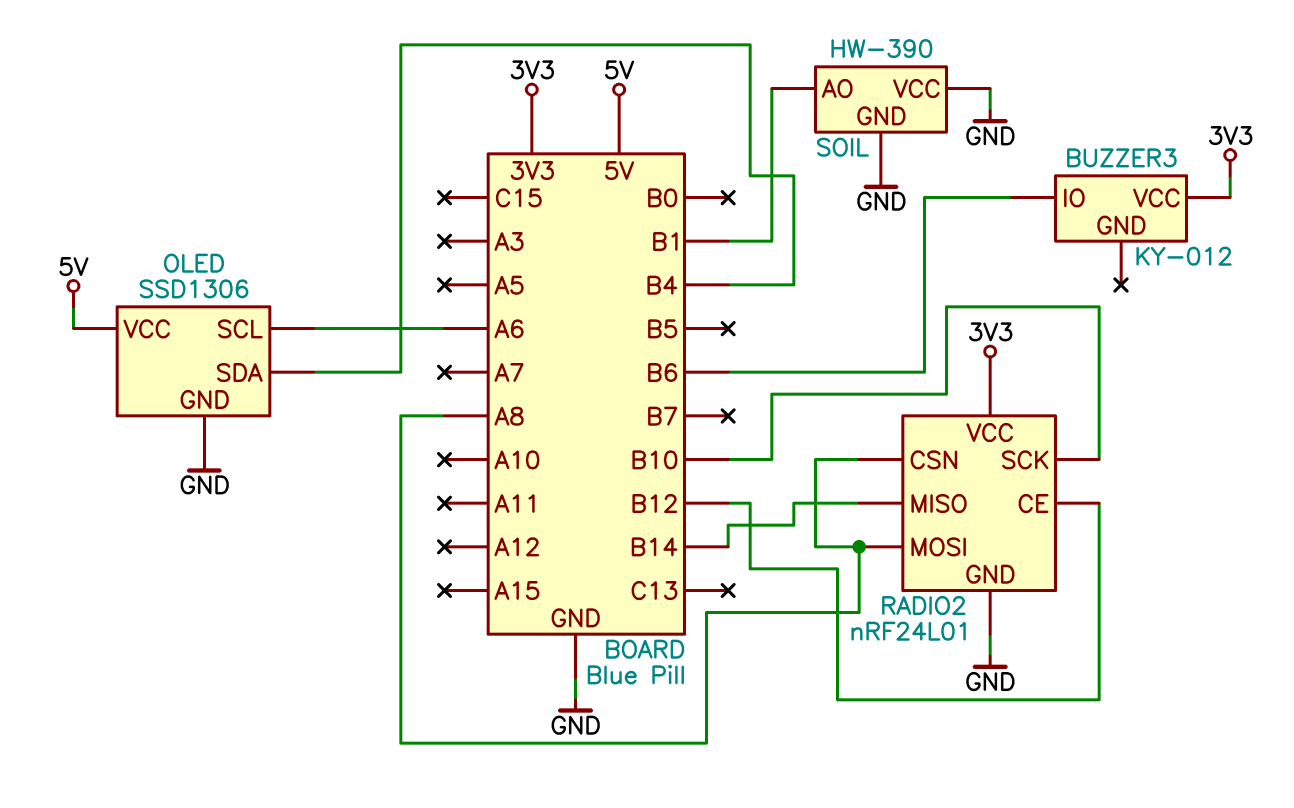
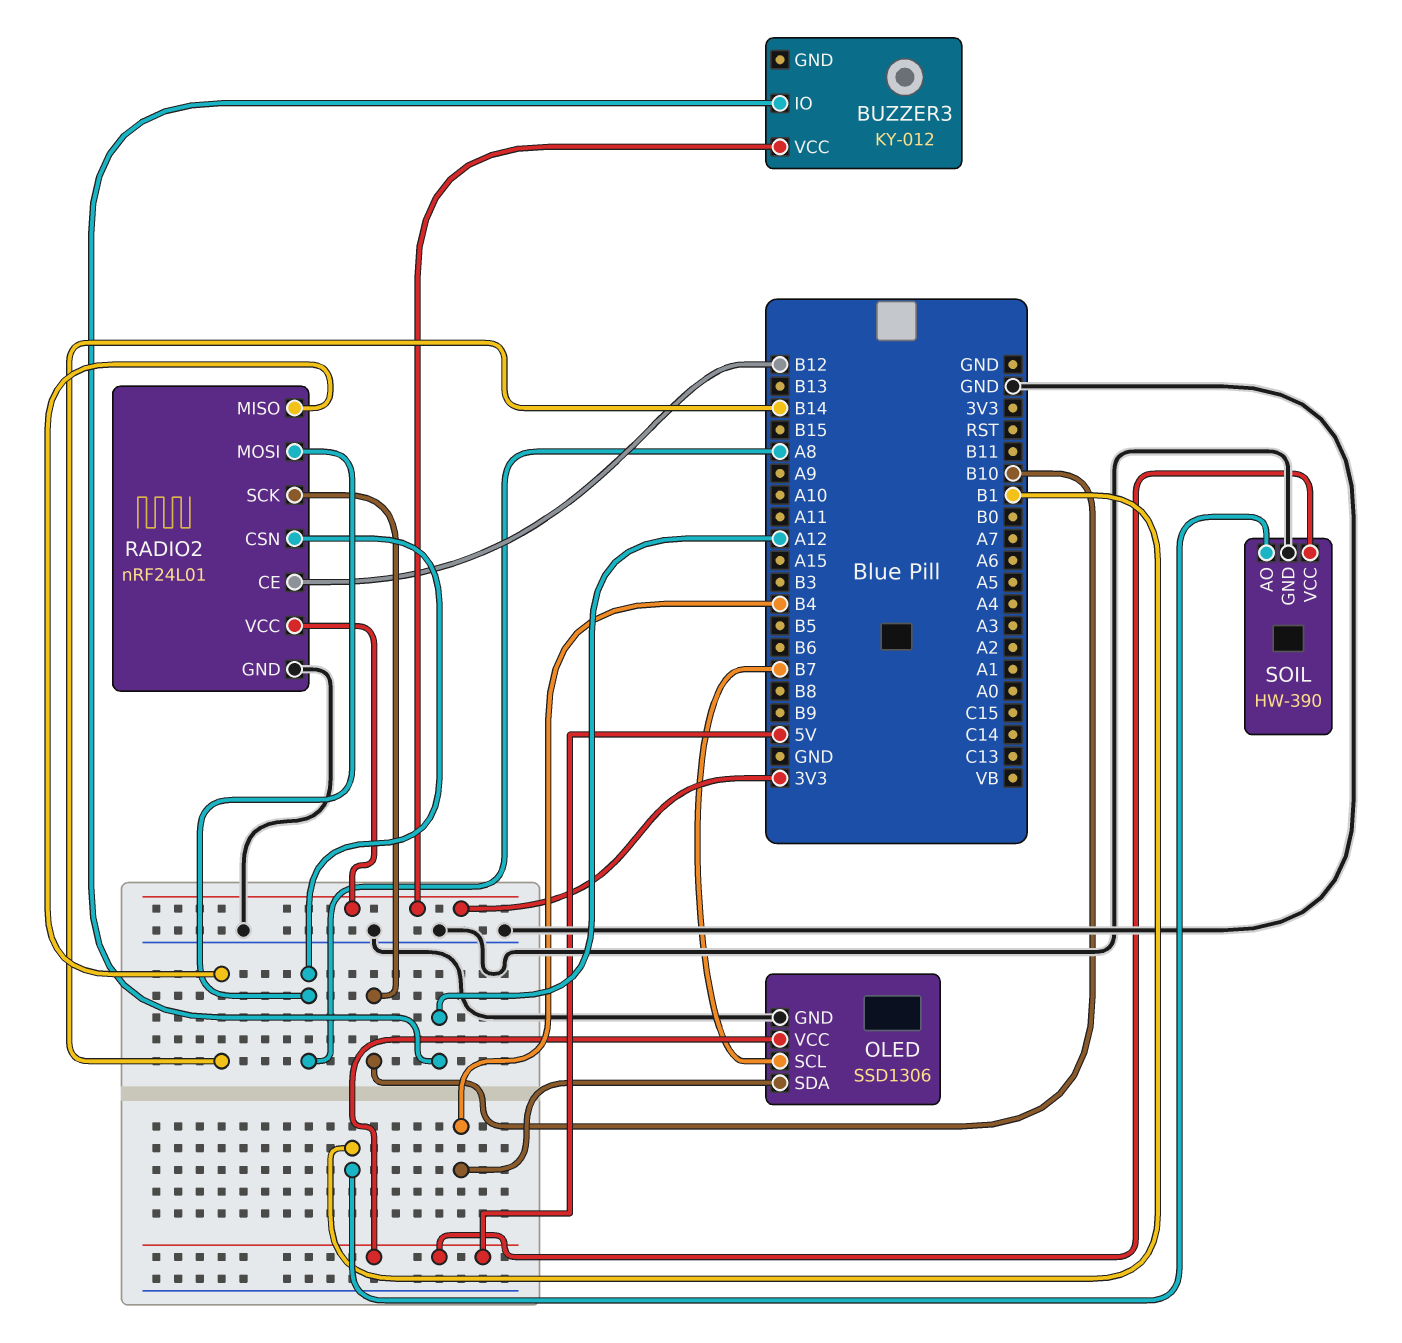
BUZZER3 pin IO: B6 -> A12
OLED pin SCL: A6 -> B7
SOIL pin VCC: GND -> 5V

